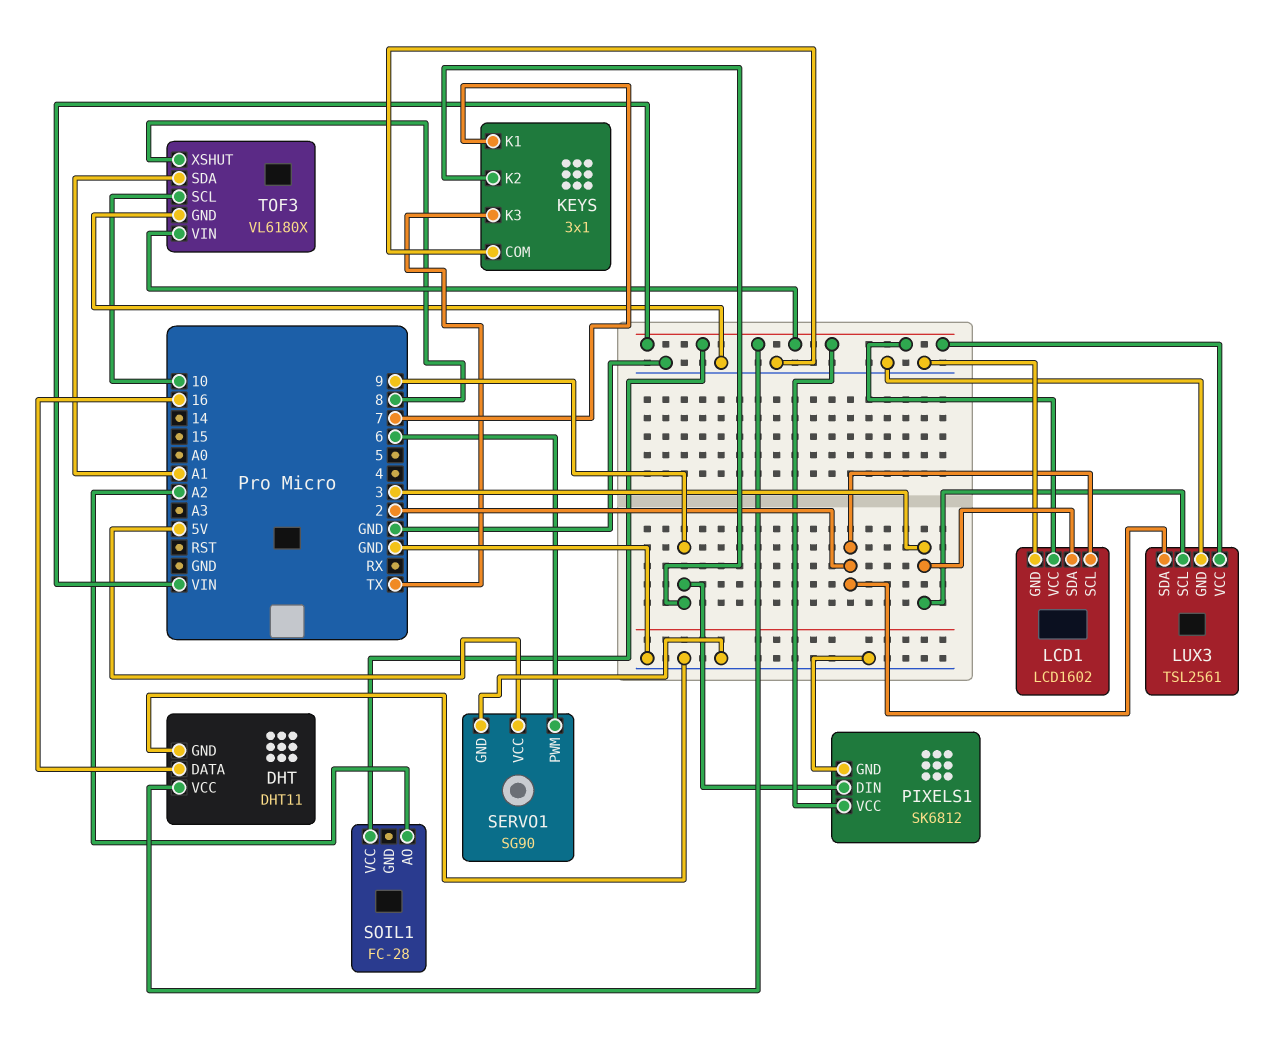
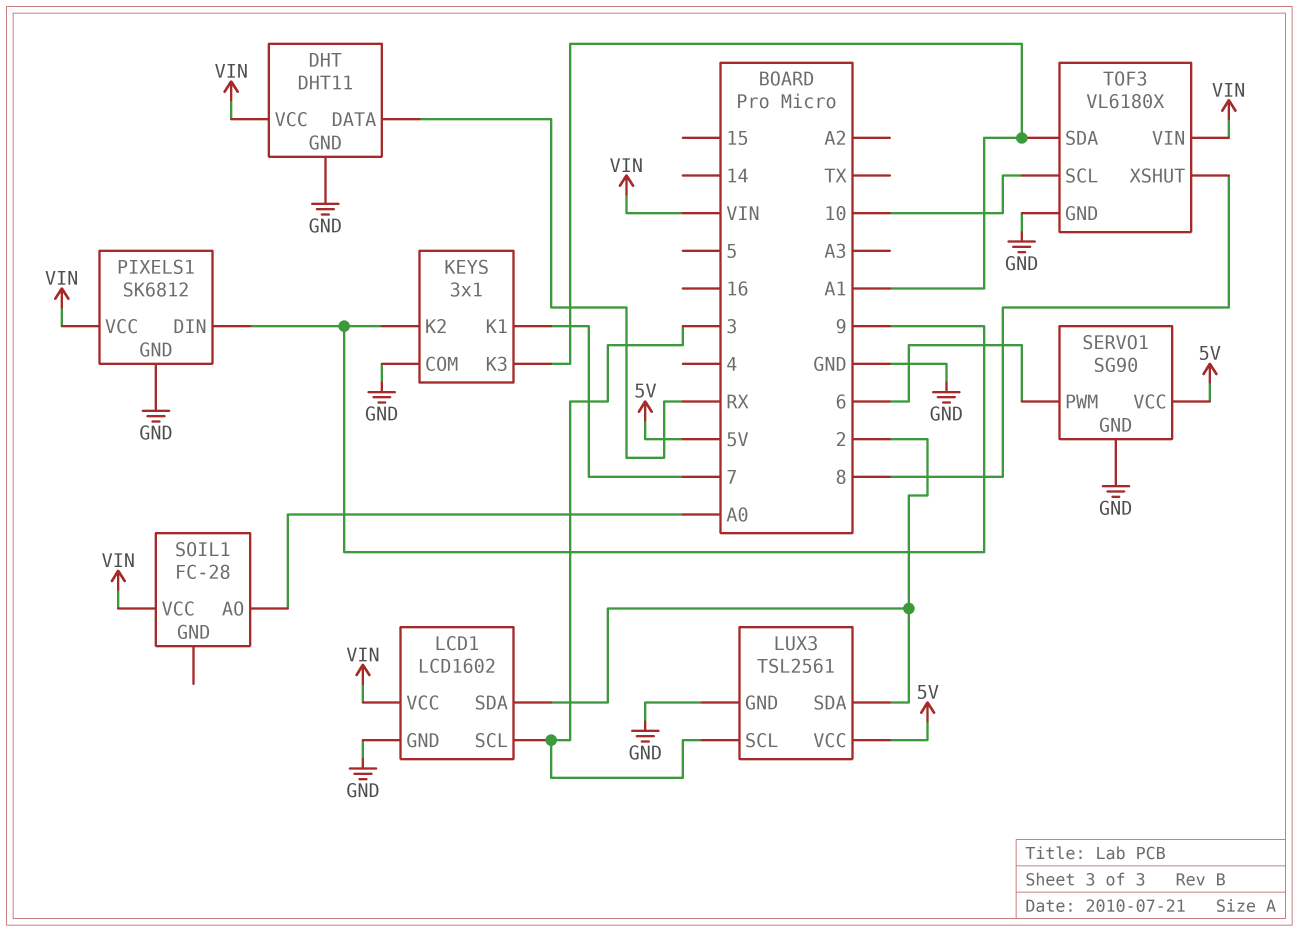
DHT pin DATA: 16 -> RX
KEYS pin K3: TX -> A1
LCD1 pin SCL: 2 -> 3
LCD1 pin SDA: 3 -> 2
LUX3 pin VCC: VIN -> 5V
SOIL1 pin AO: A2 -> A0

